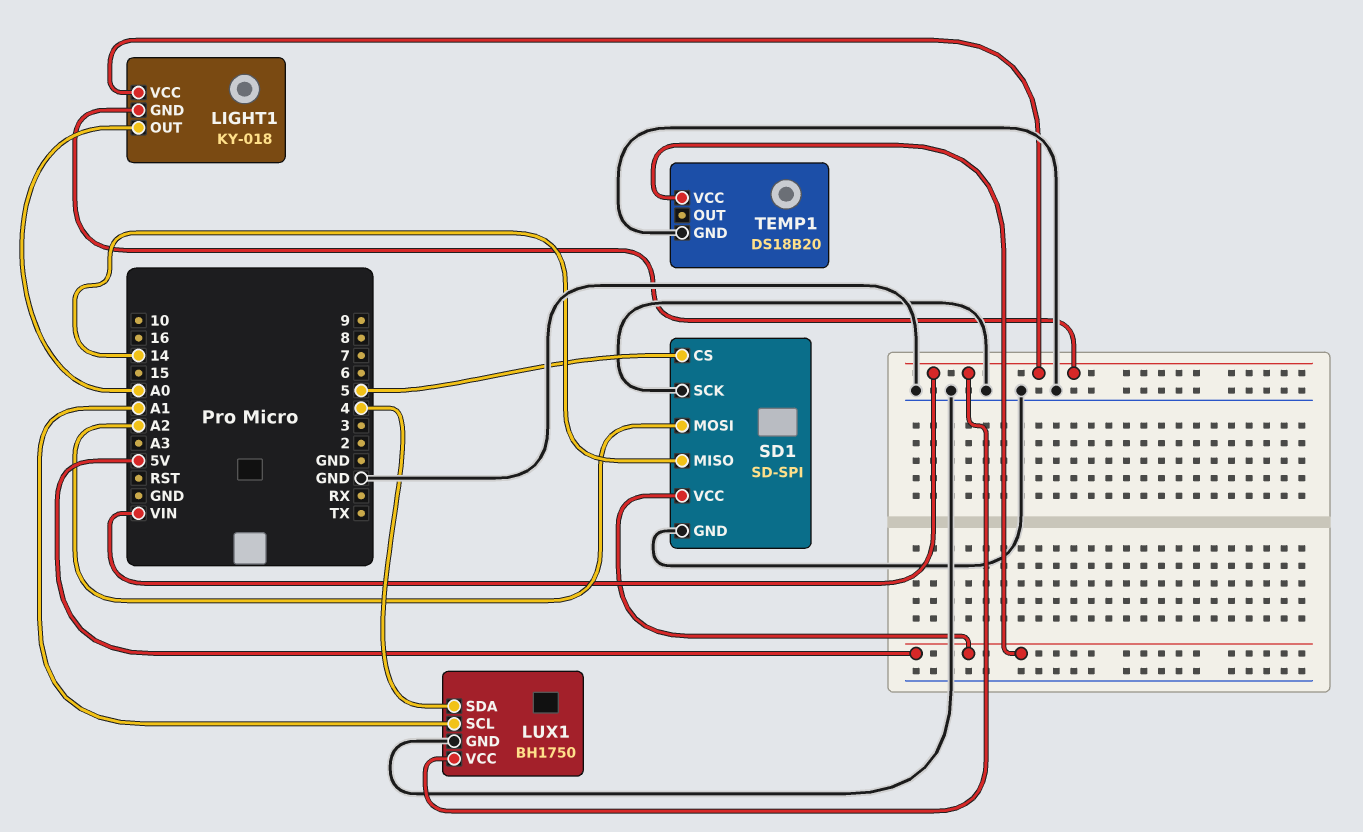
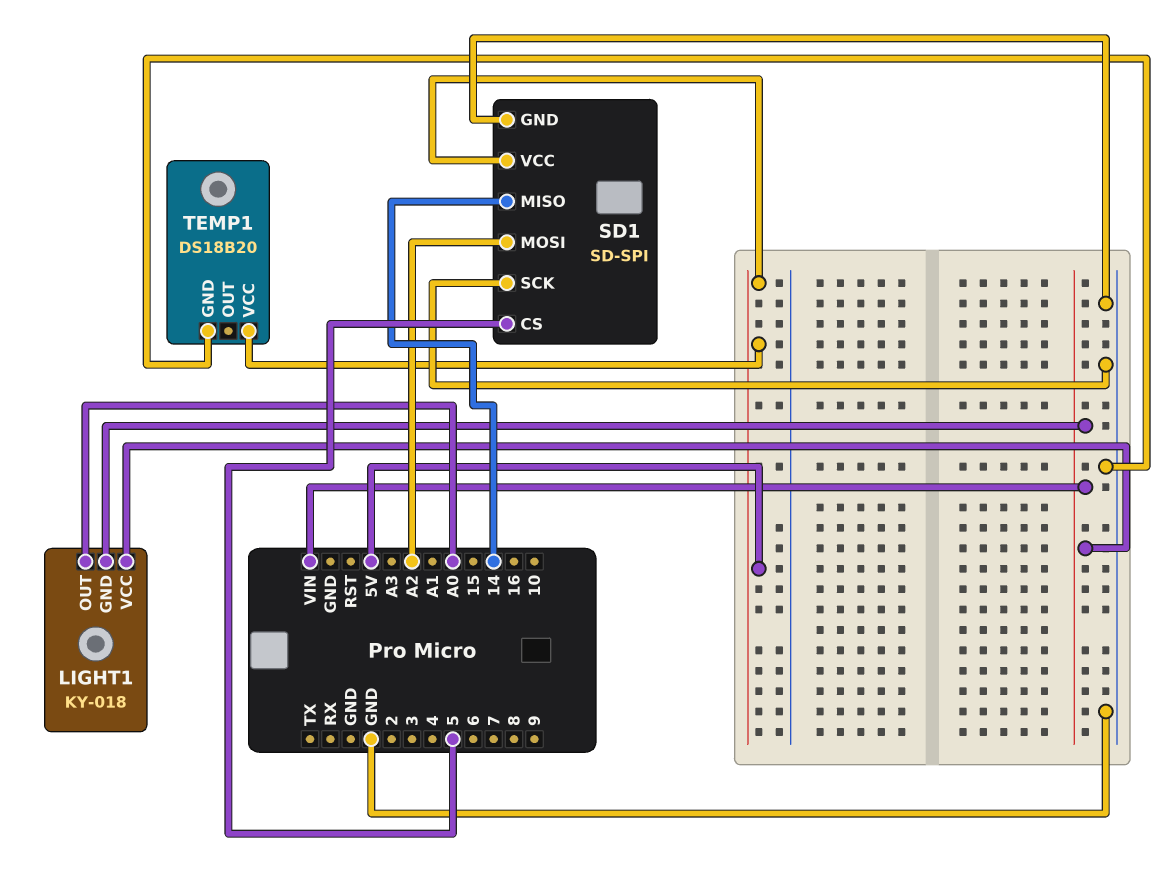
LUX1: BH1750 -> none
LUX1 pin GND: GND -> none
LUX1 pin SCL: A1 -> none
LUX1 pin SDA: 4 -> none
LUX1 pin VCC: VIN -> none

